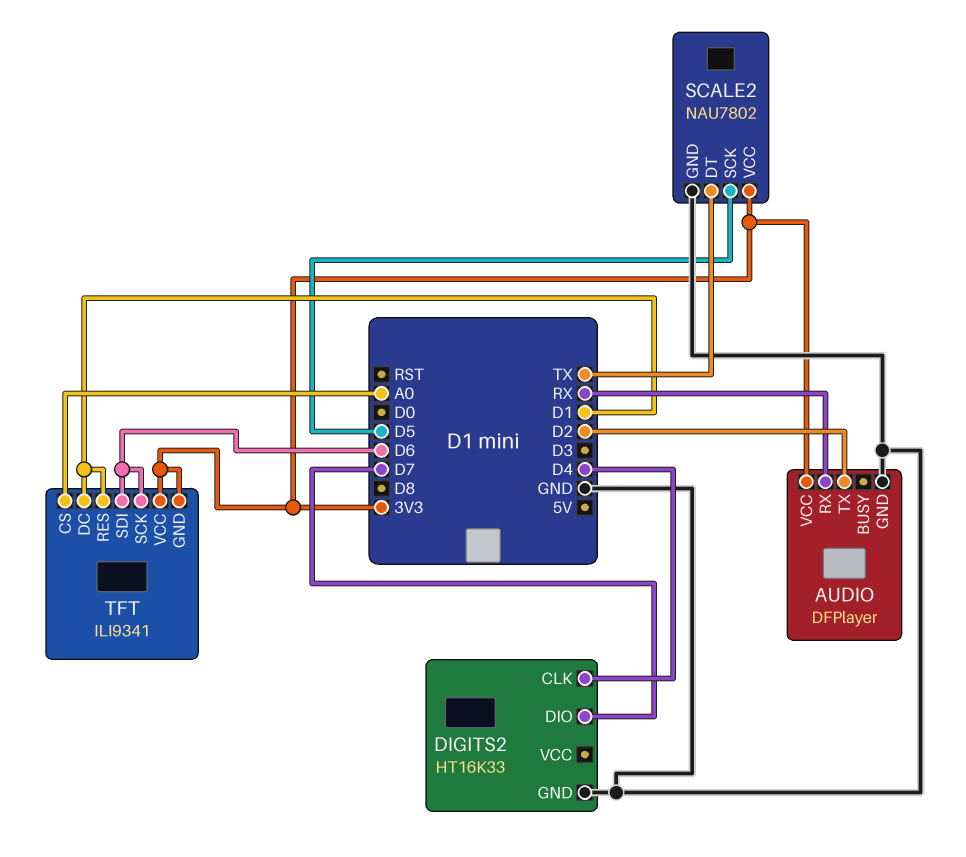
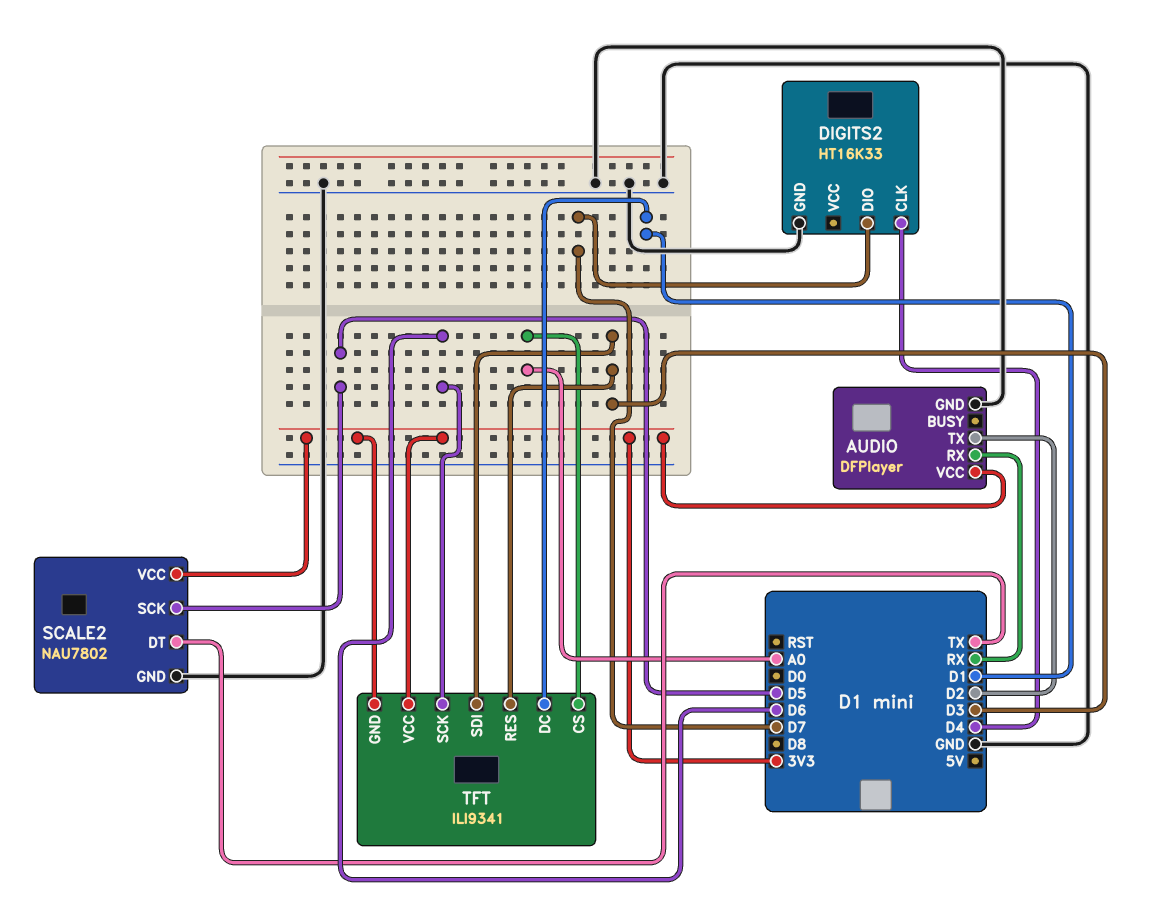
TFT pin RES: D1 -> D3
TFT pin SDI: D6 -> D3

